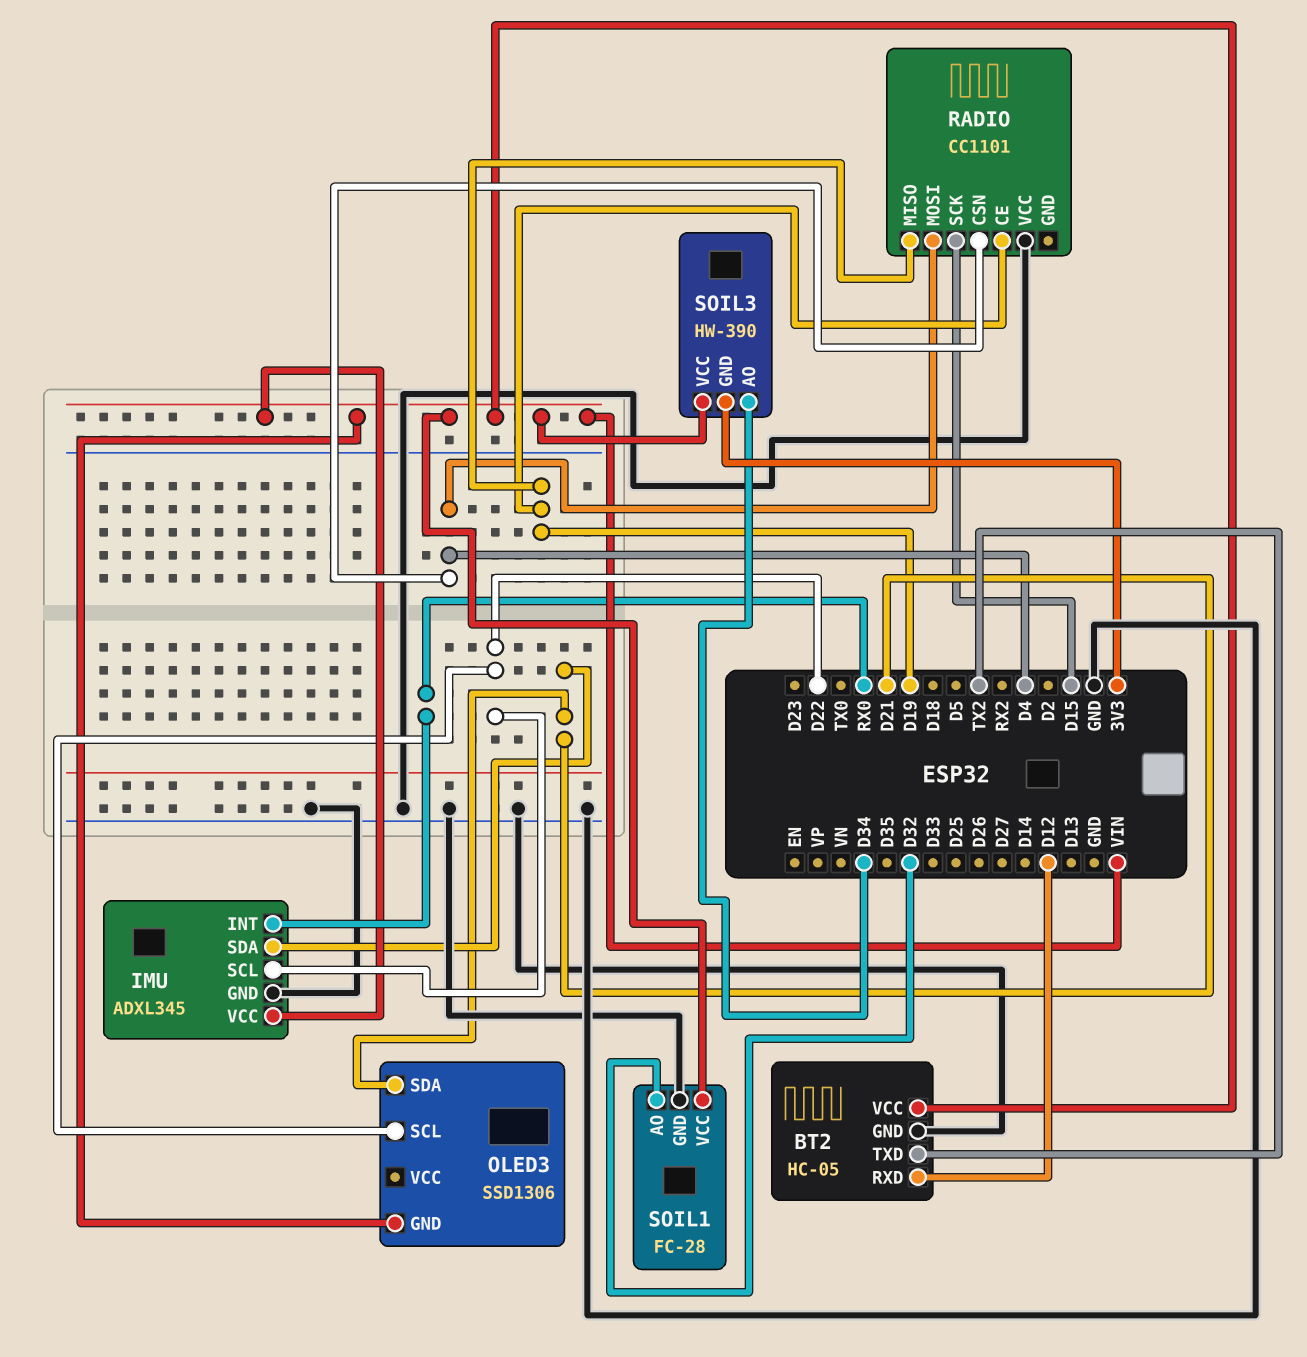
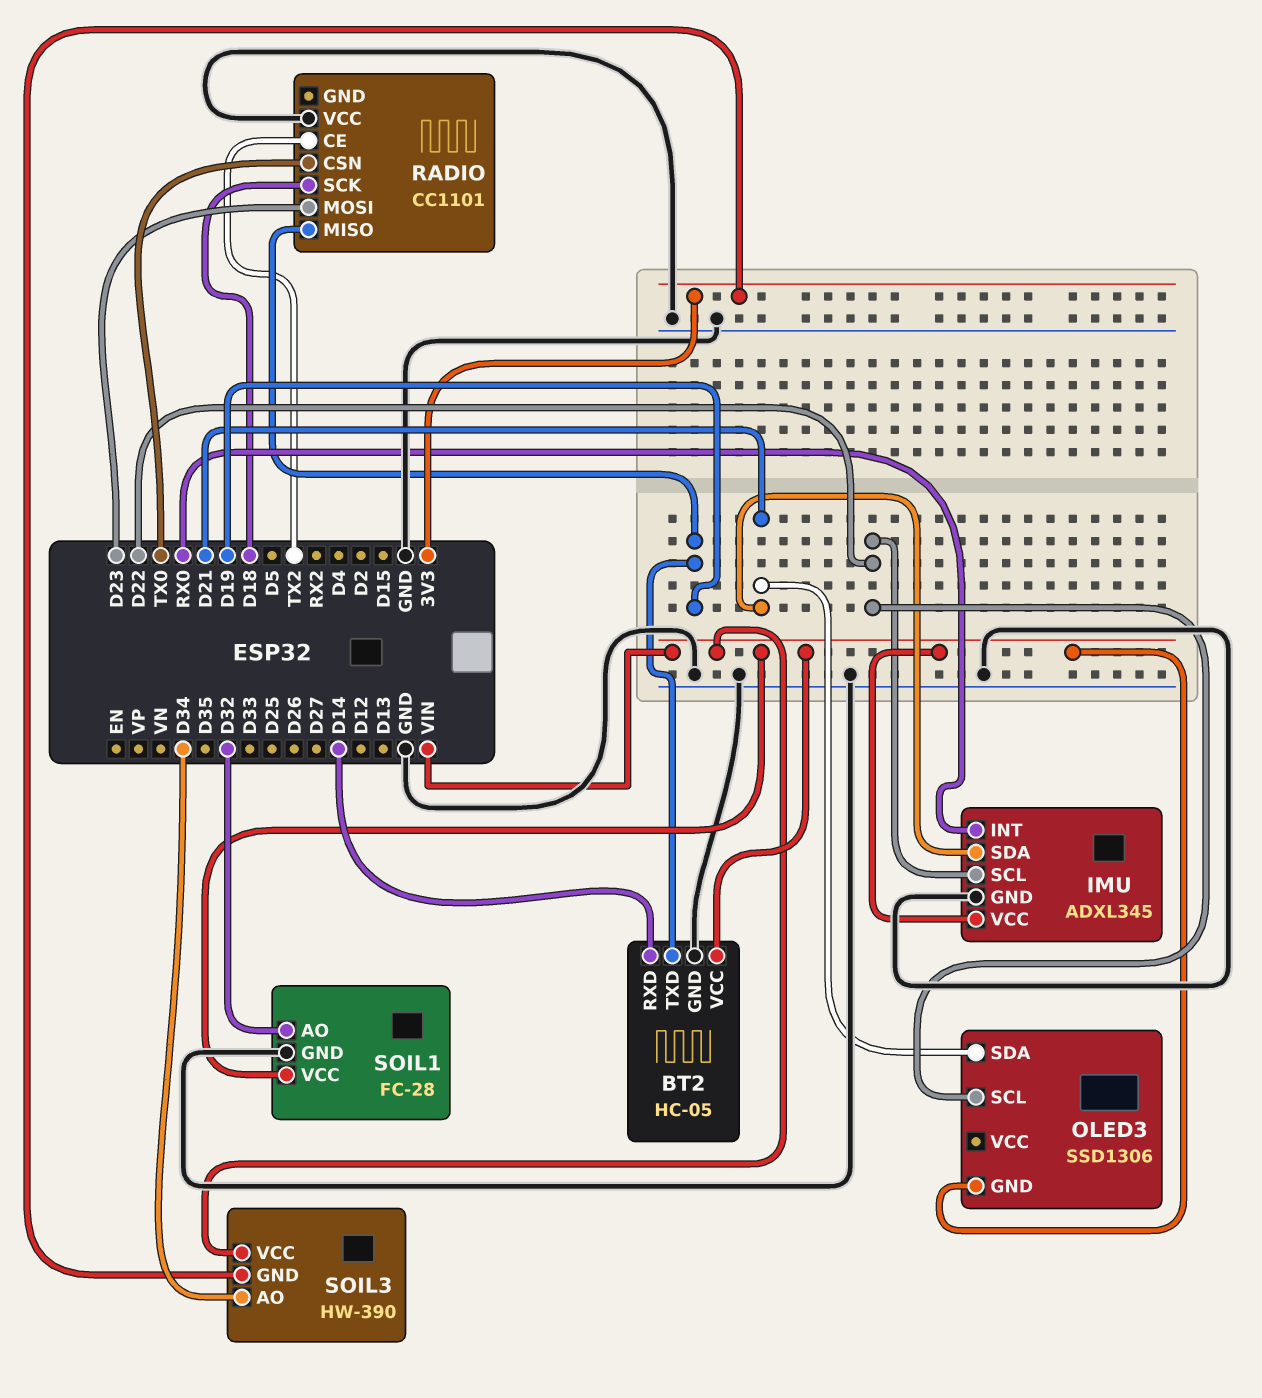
BT2 pin RXD: D12 -> D14
BT2 pin TXD: TX2 -> D19
RADIO pin CE: D19 -> TX2
RADIO pin CSN: D4 -> TX0
RADIO pin MOSI: D4 -> D23
RADIO pin SCK: D15 -> D18

